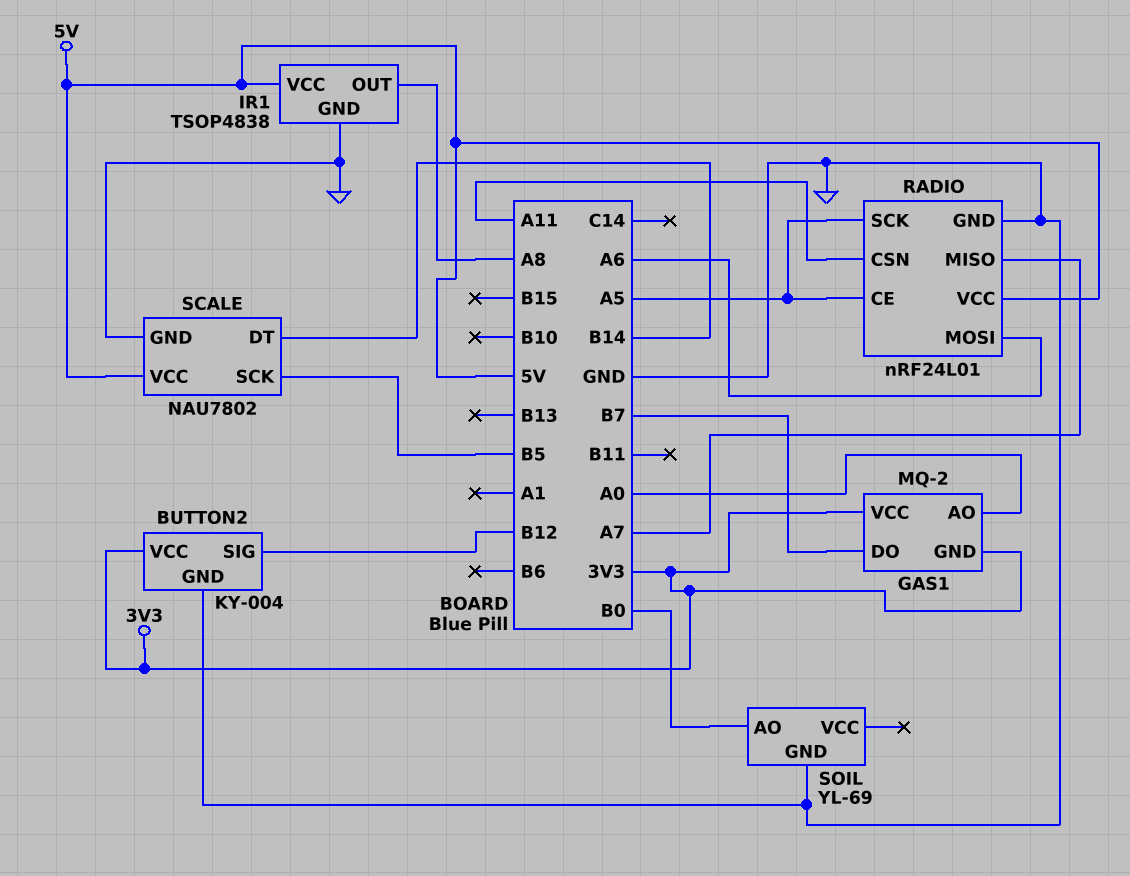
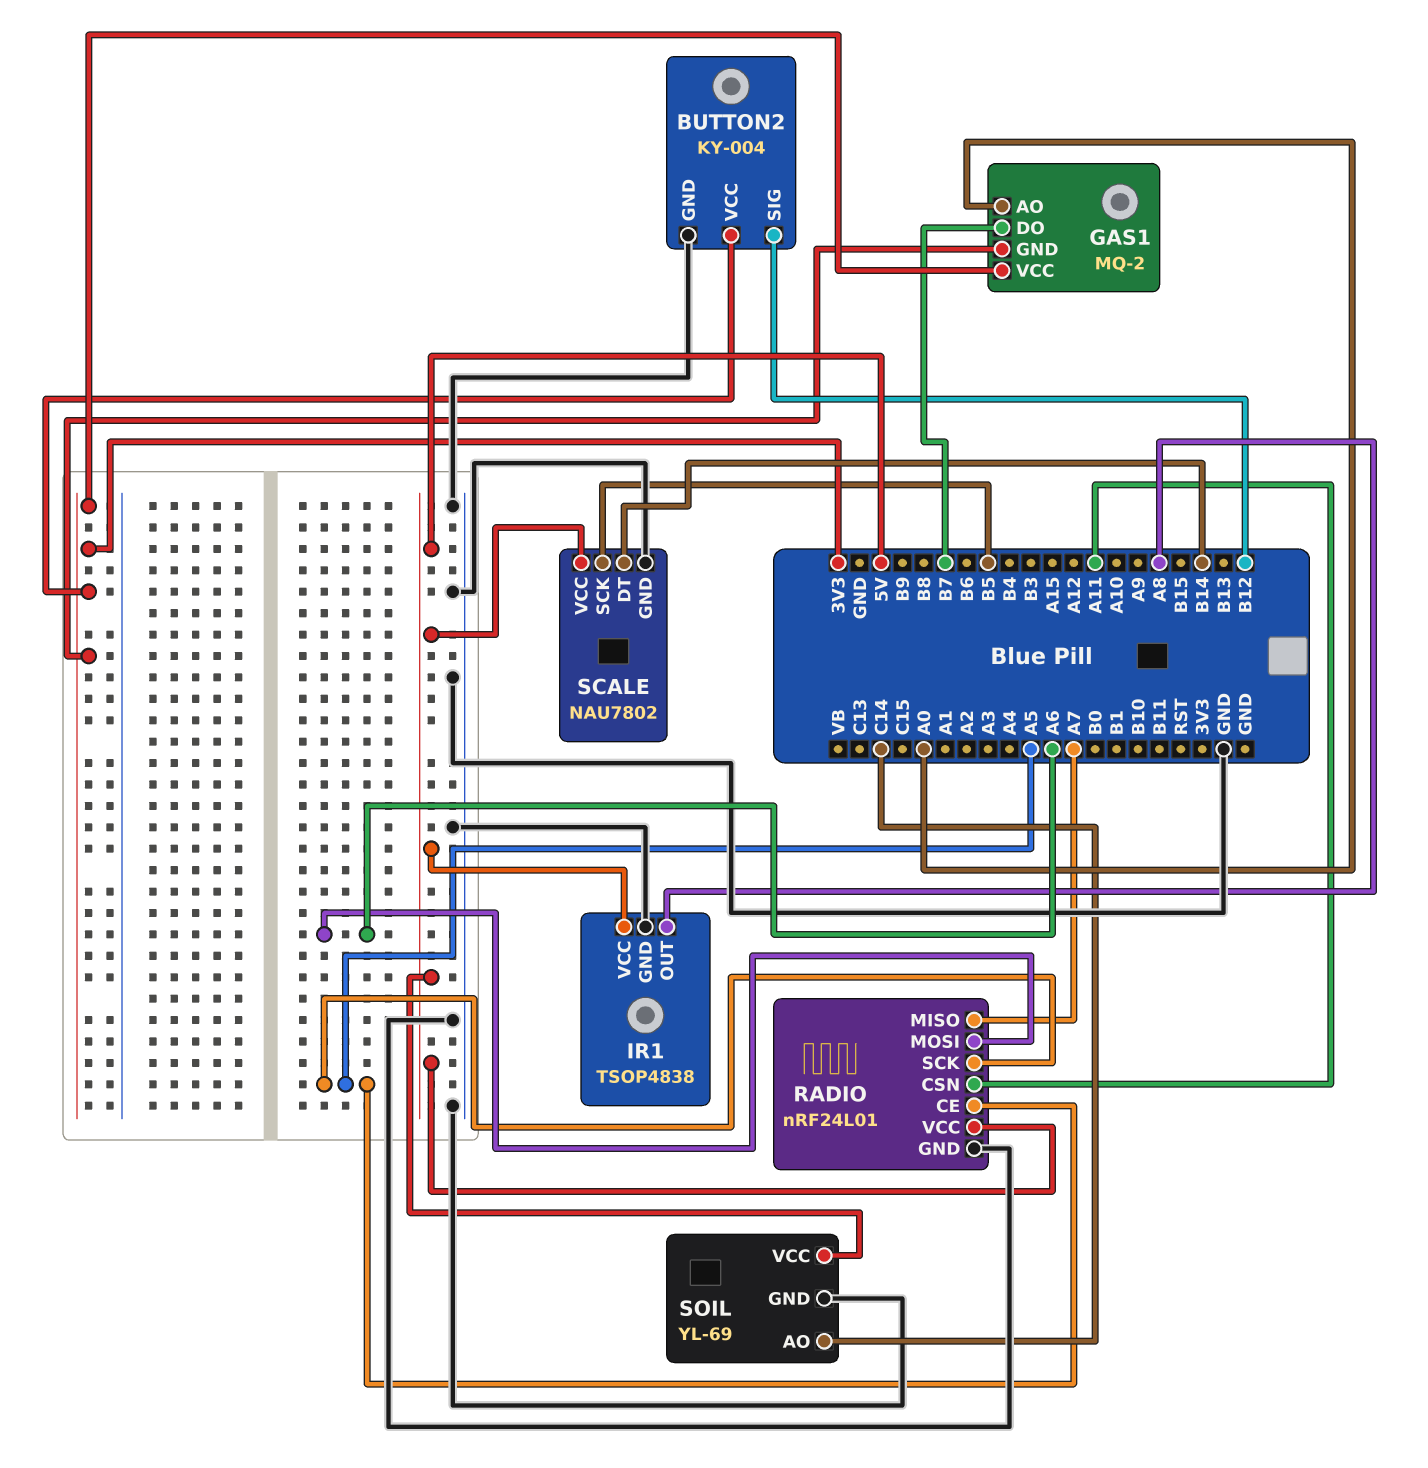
SOIL pin AO: B0 -> C14
SOIL pin VCC: none -> 5V

